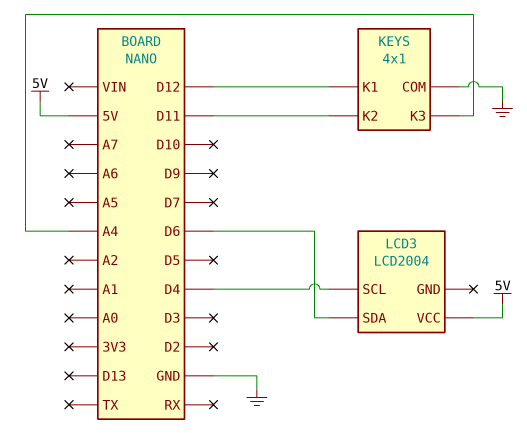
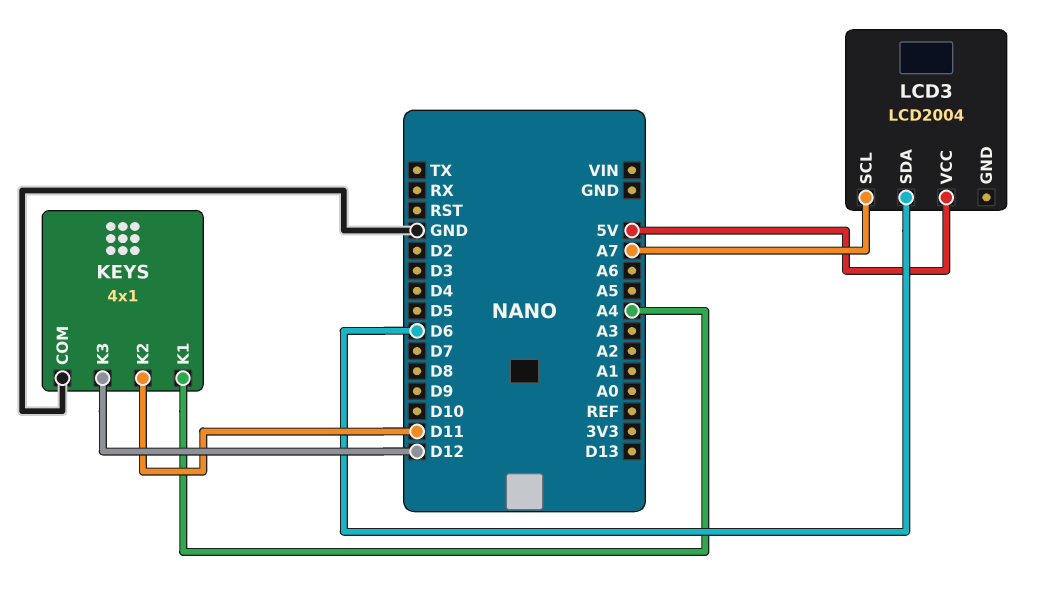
KEYS pin K1: D12 -> A4
KEYS pin K3: A4 -> D12
LCD3 pin SCL: D4 -> A7

